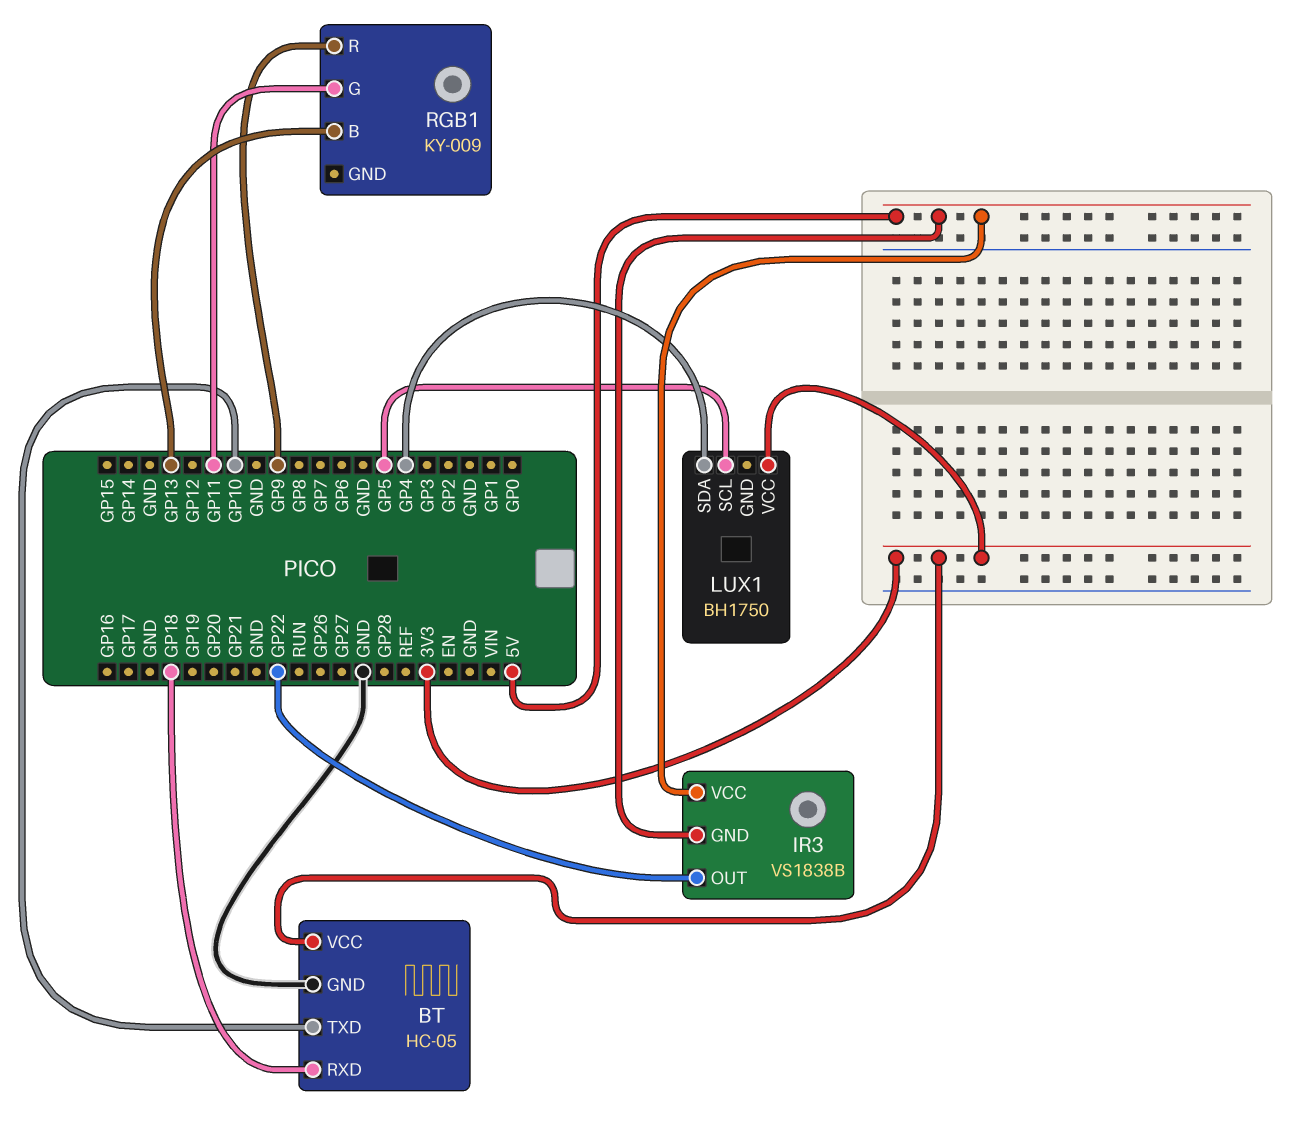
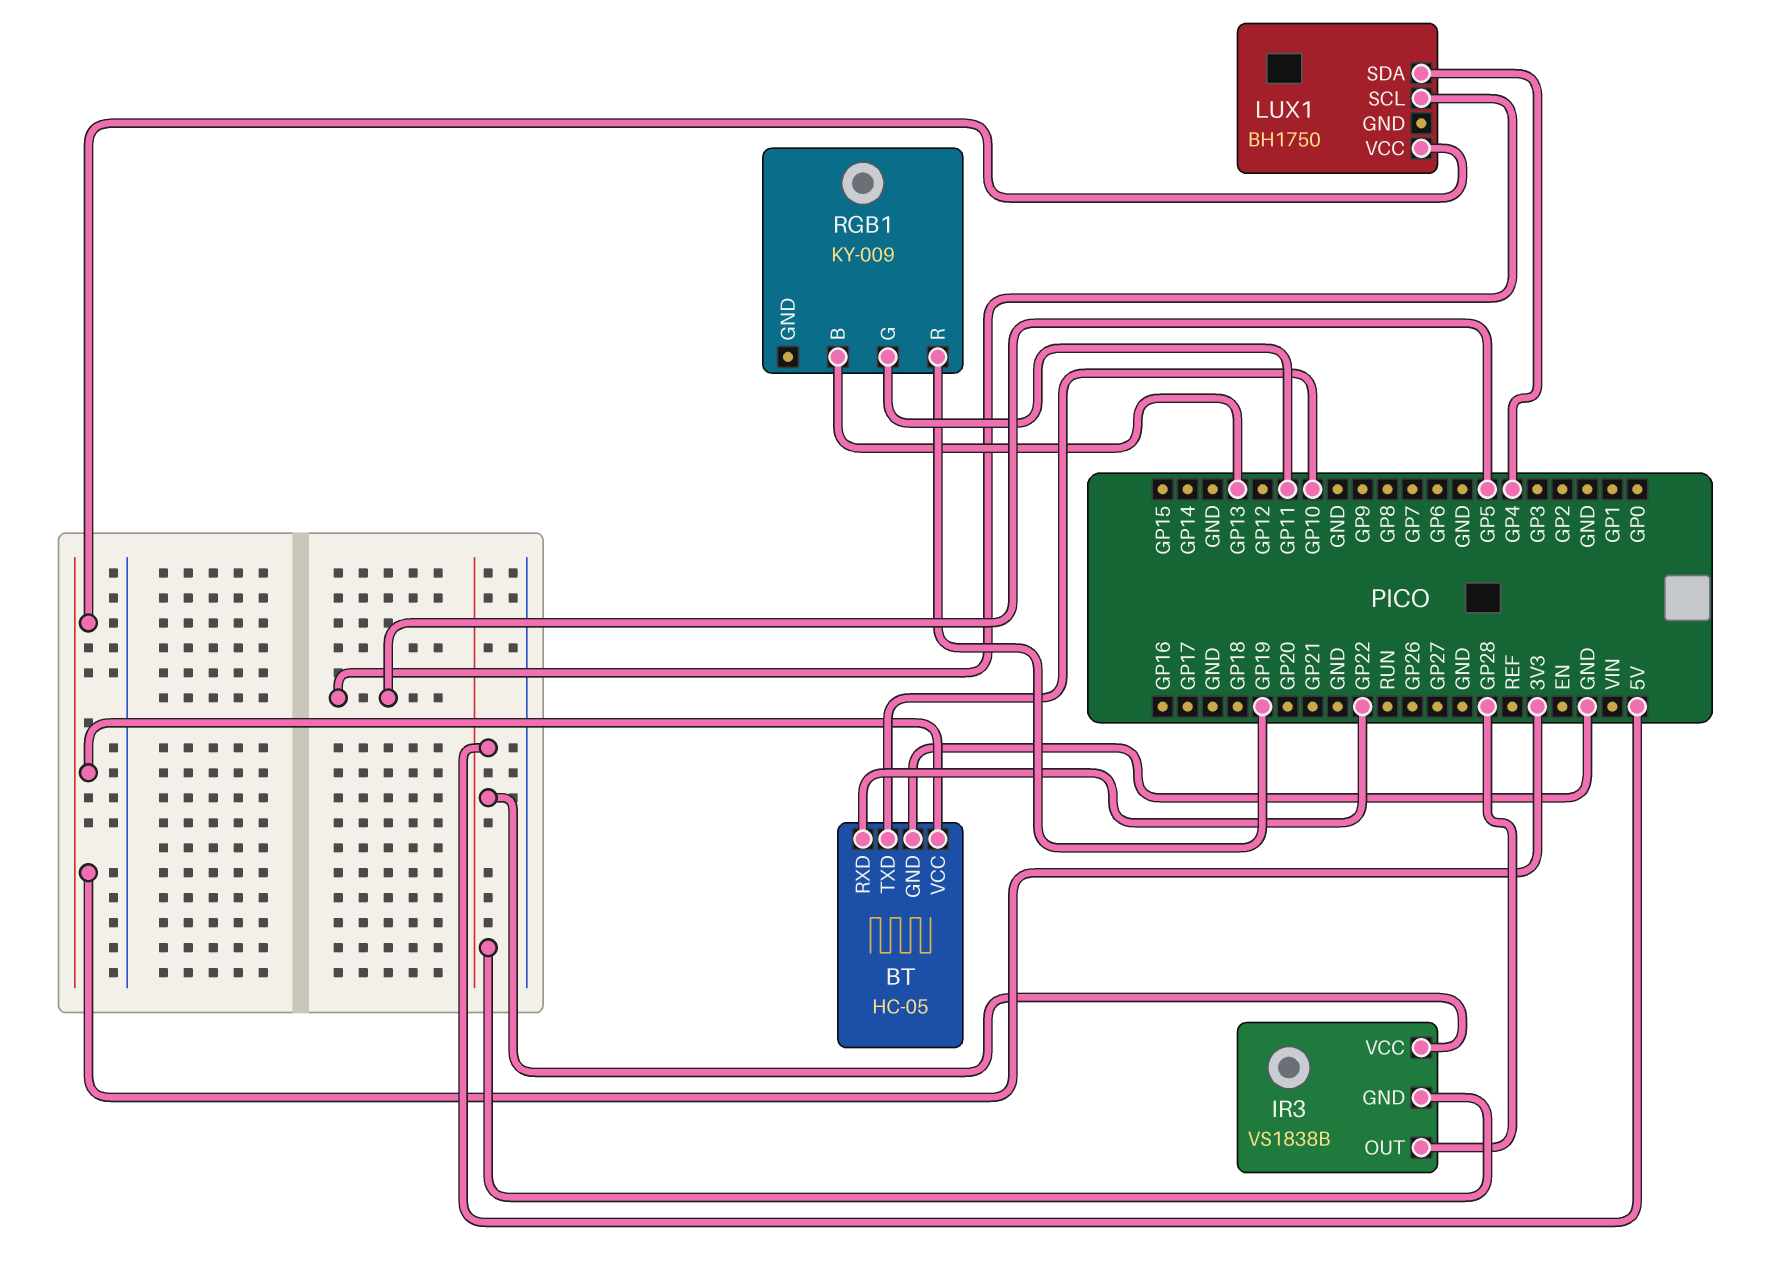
BT pin RXD: GP18 -> GP22
IR3 pin OUT: GP22 -> GP28
RGB1 pin R: GP9 -> GP19

